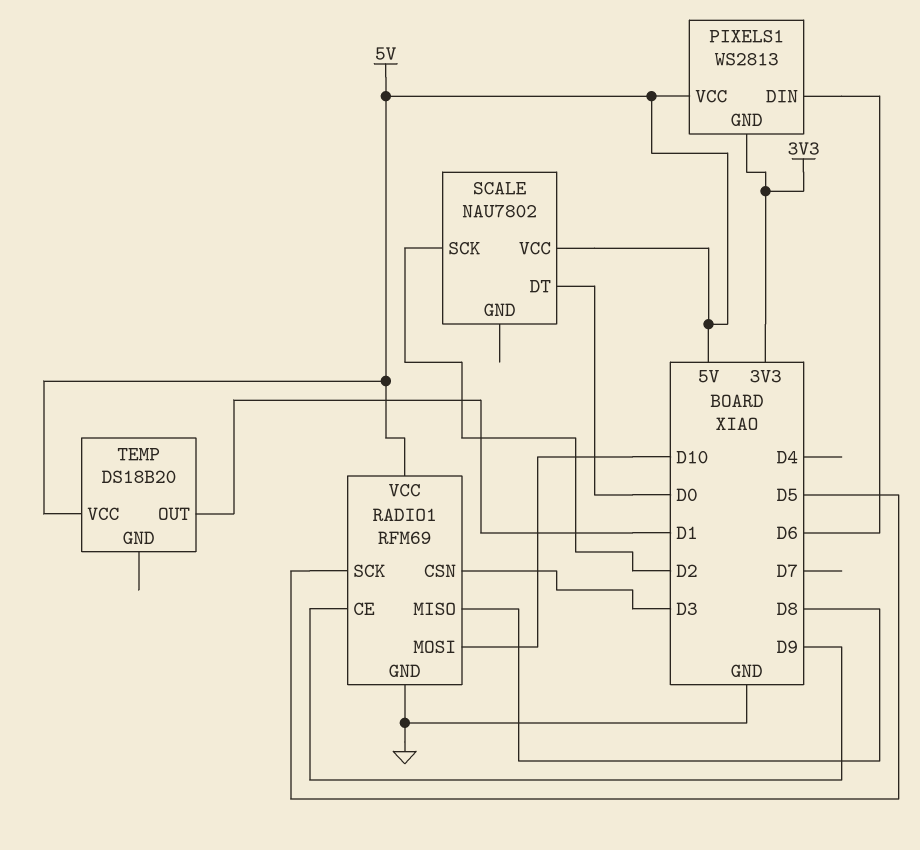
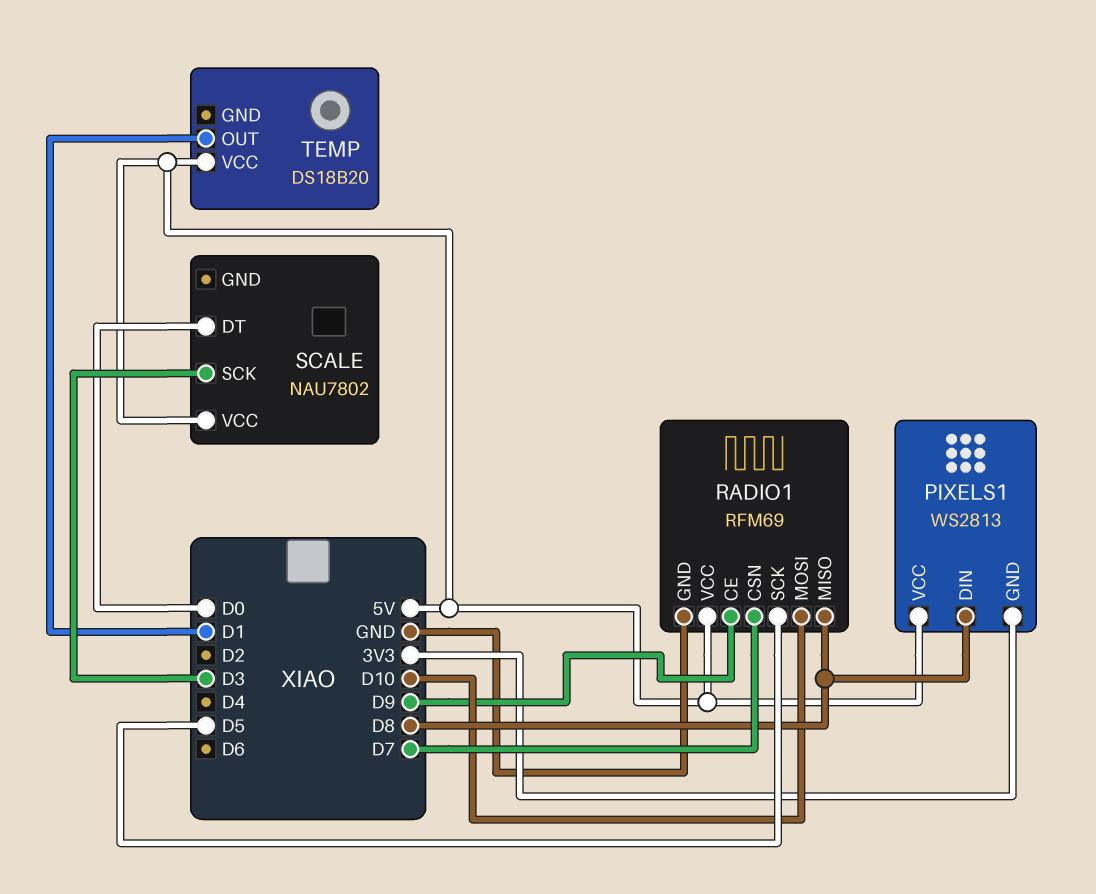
PIXELS1 pin DIN: D6 -> D8
RADIO1 pin CSN: D3 -> D7
SCALE pin SCK: D2 -> D3

